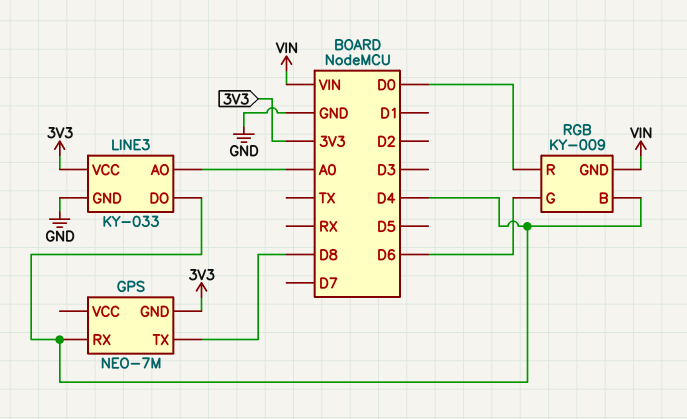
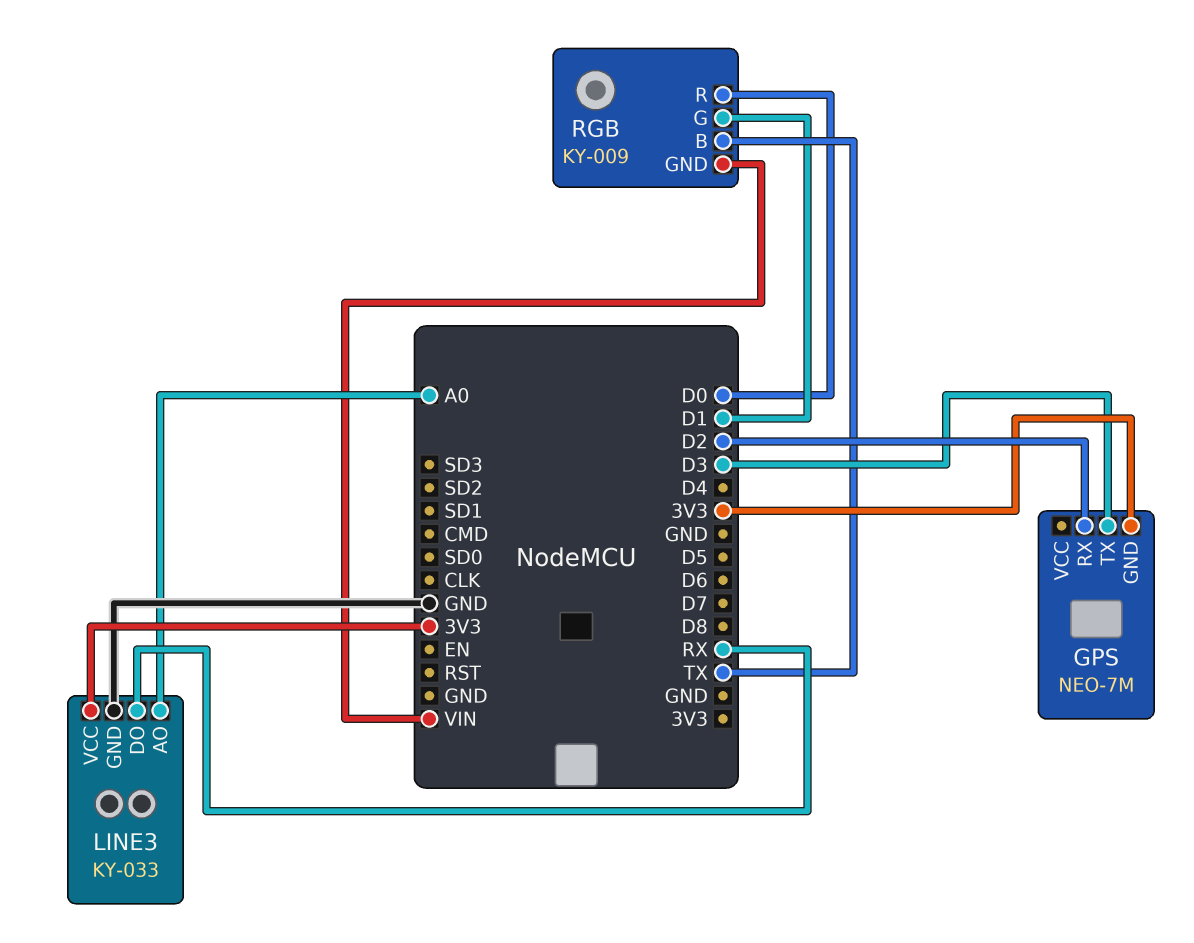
GPS pin RX: D4 -> D2
GPS pin TX: D8 -> D3
LINE3 pin DO: D4 -> RX
RGB pin B: D4 -> TX
RGB pin G: D6 -> D1

